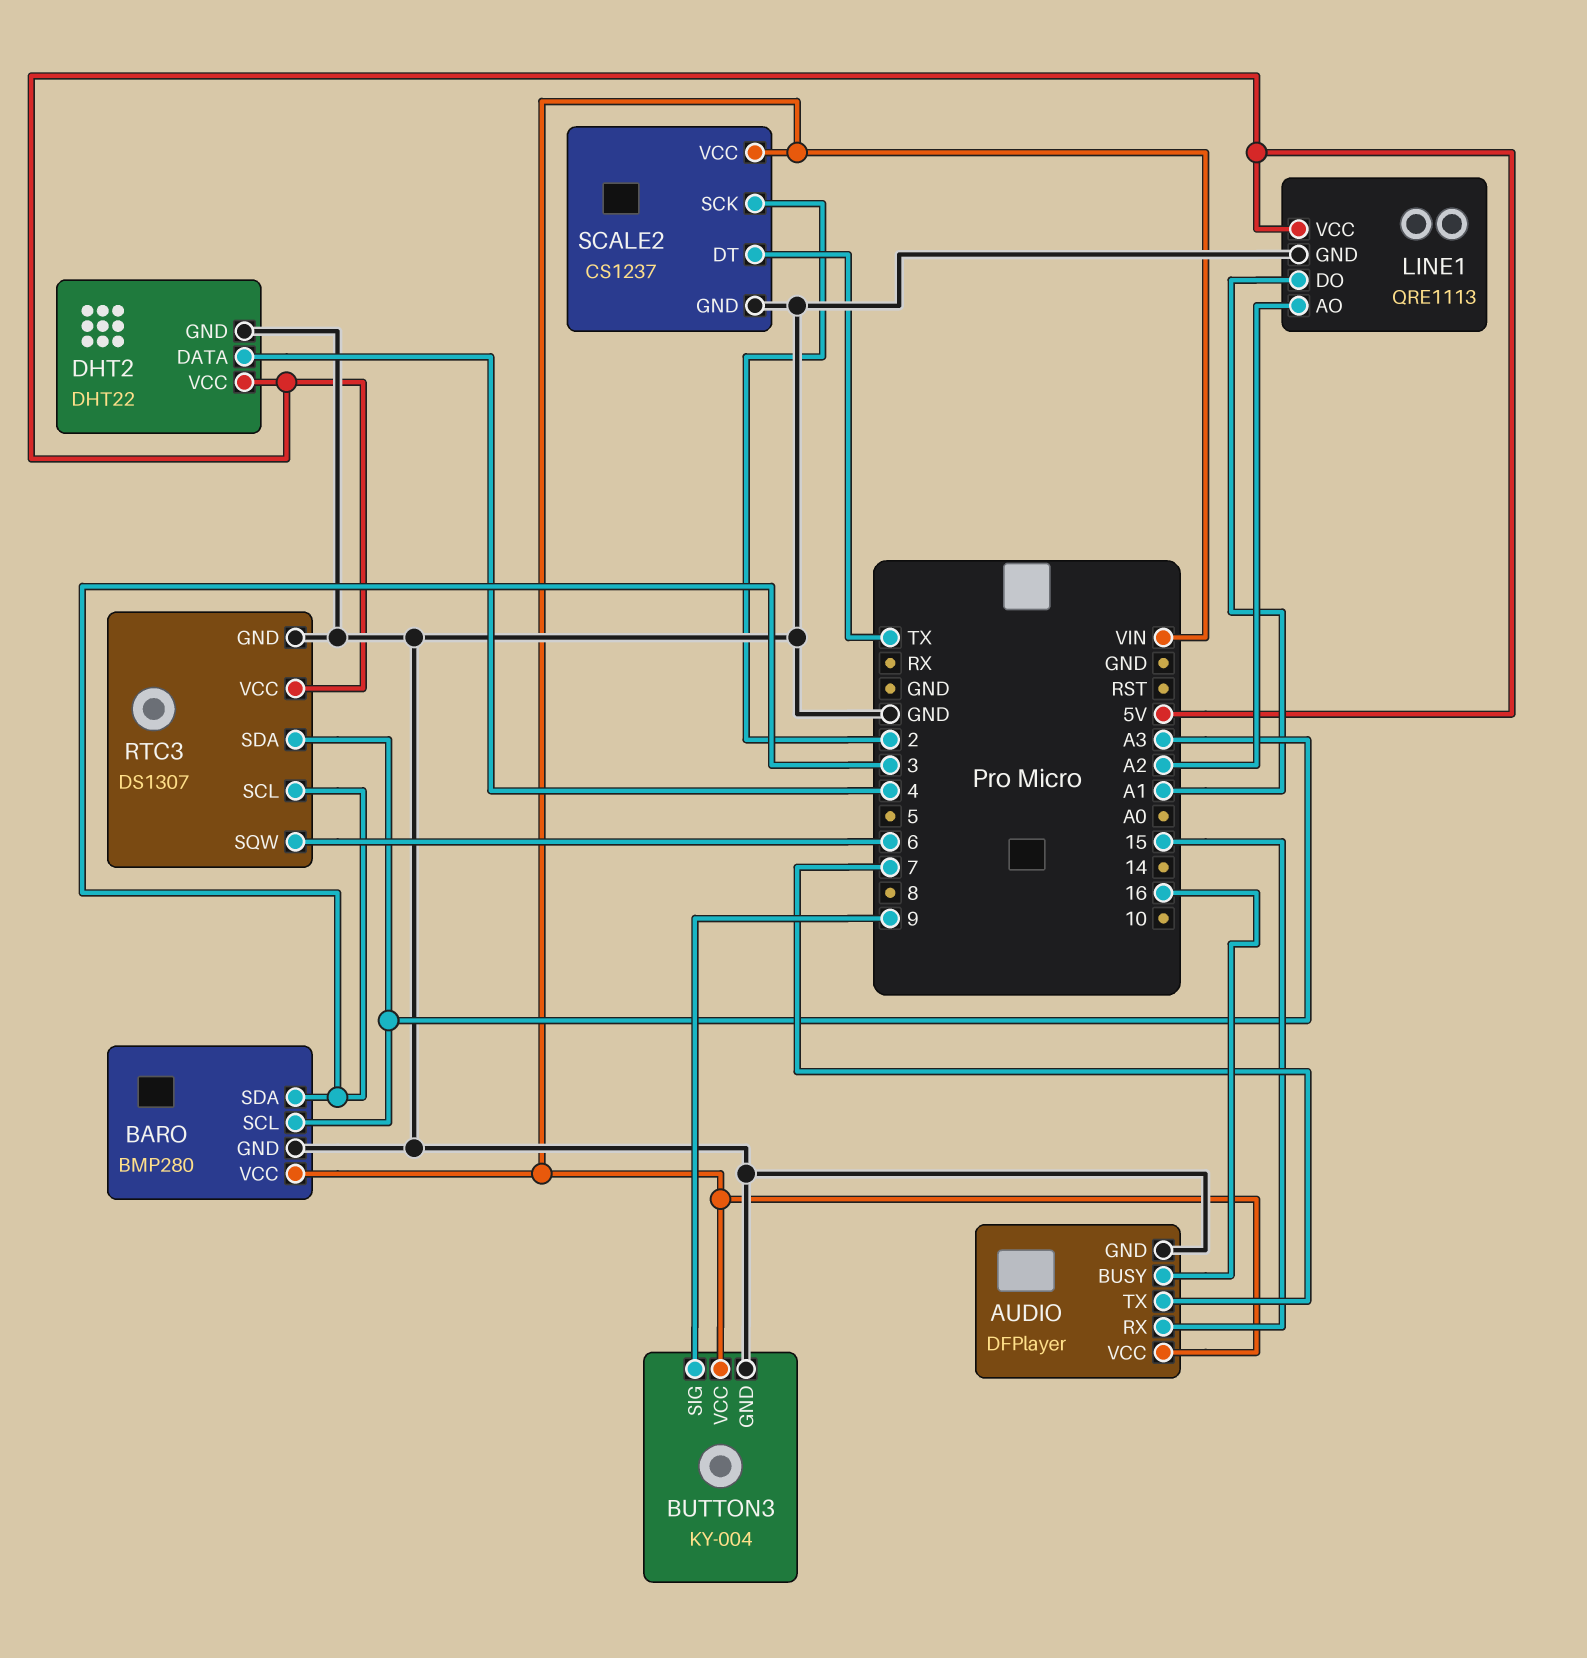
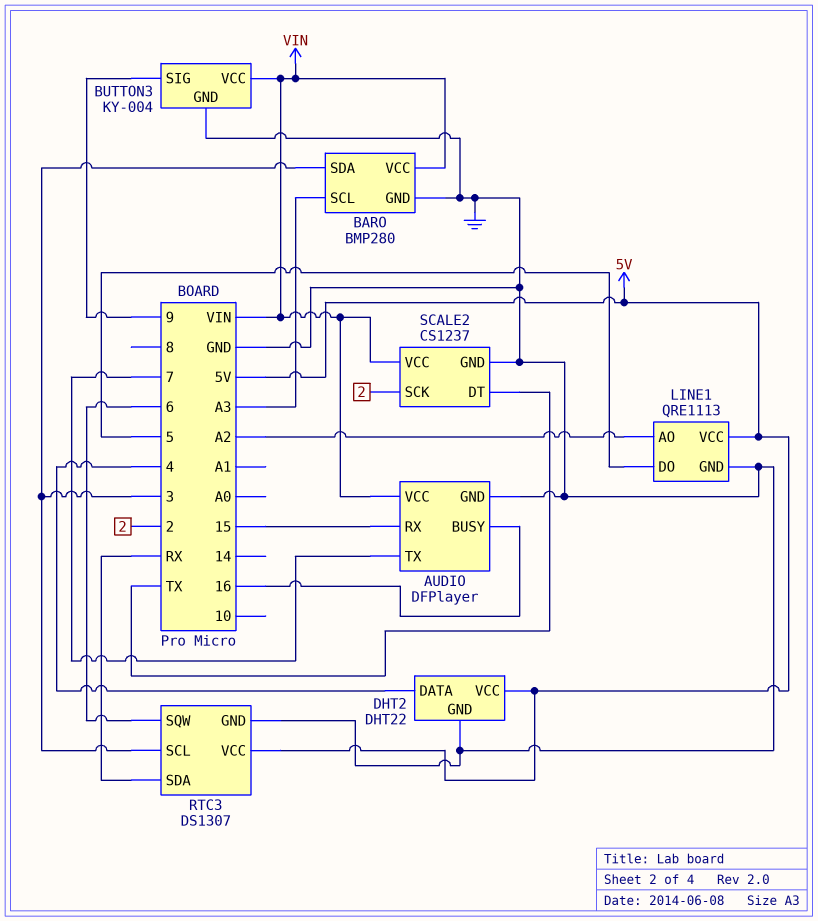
LINE1 pin DO: A1 -> 5
RTC3 pin SDA: A3 -> RX

